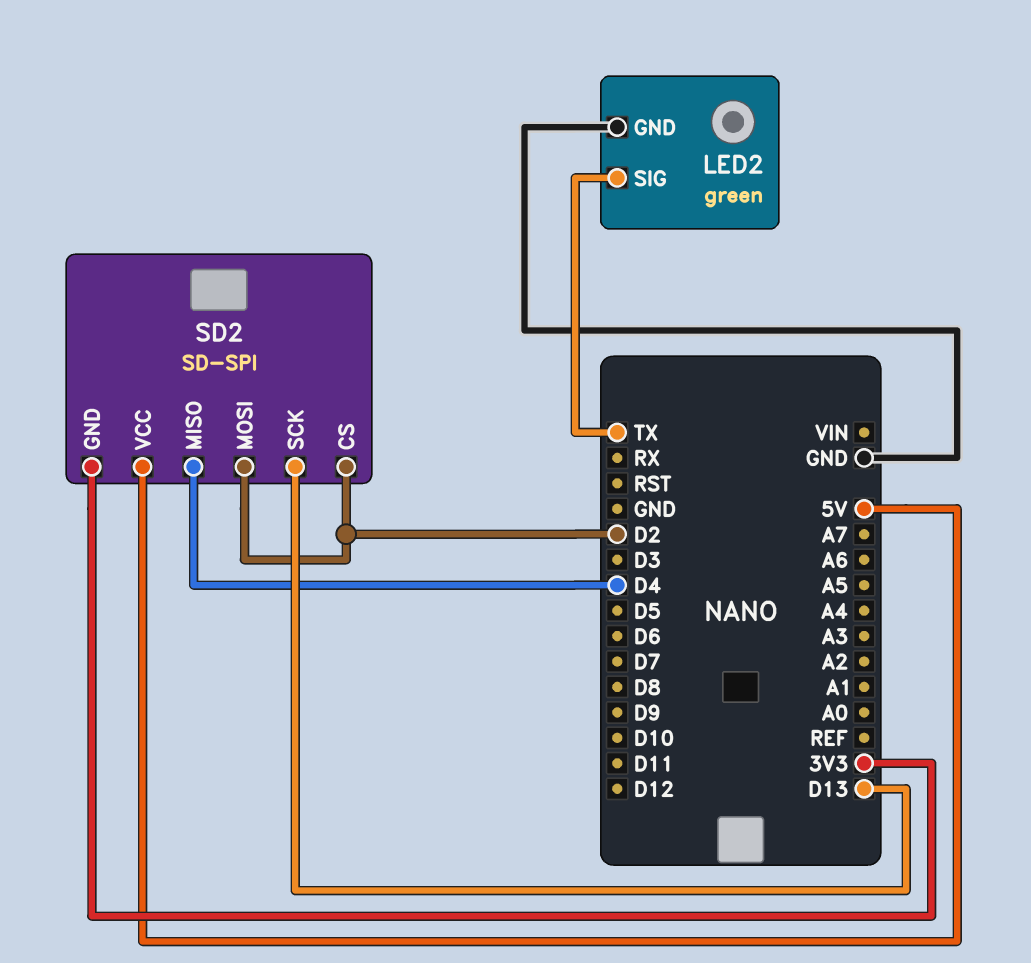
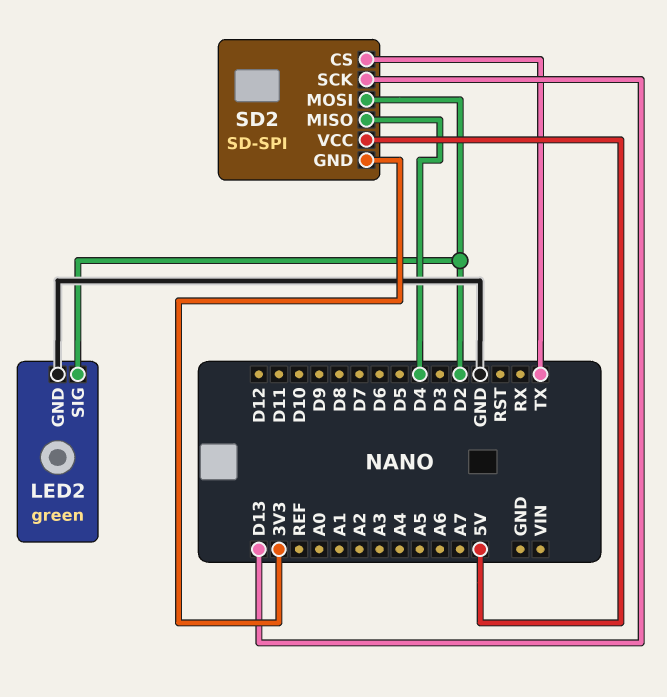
LED2 pin SIG: TX -> D2
SD2 pin CS: D2 -> TX

